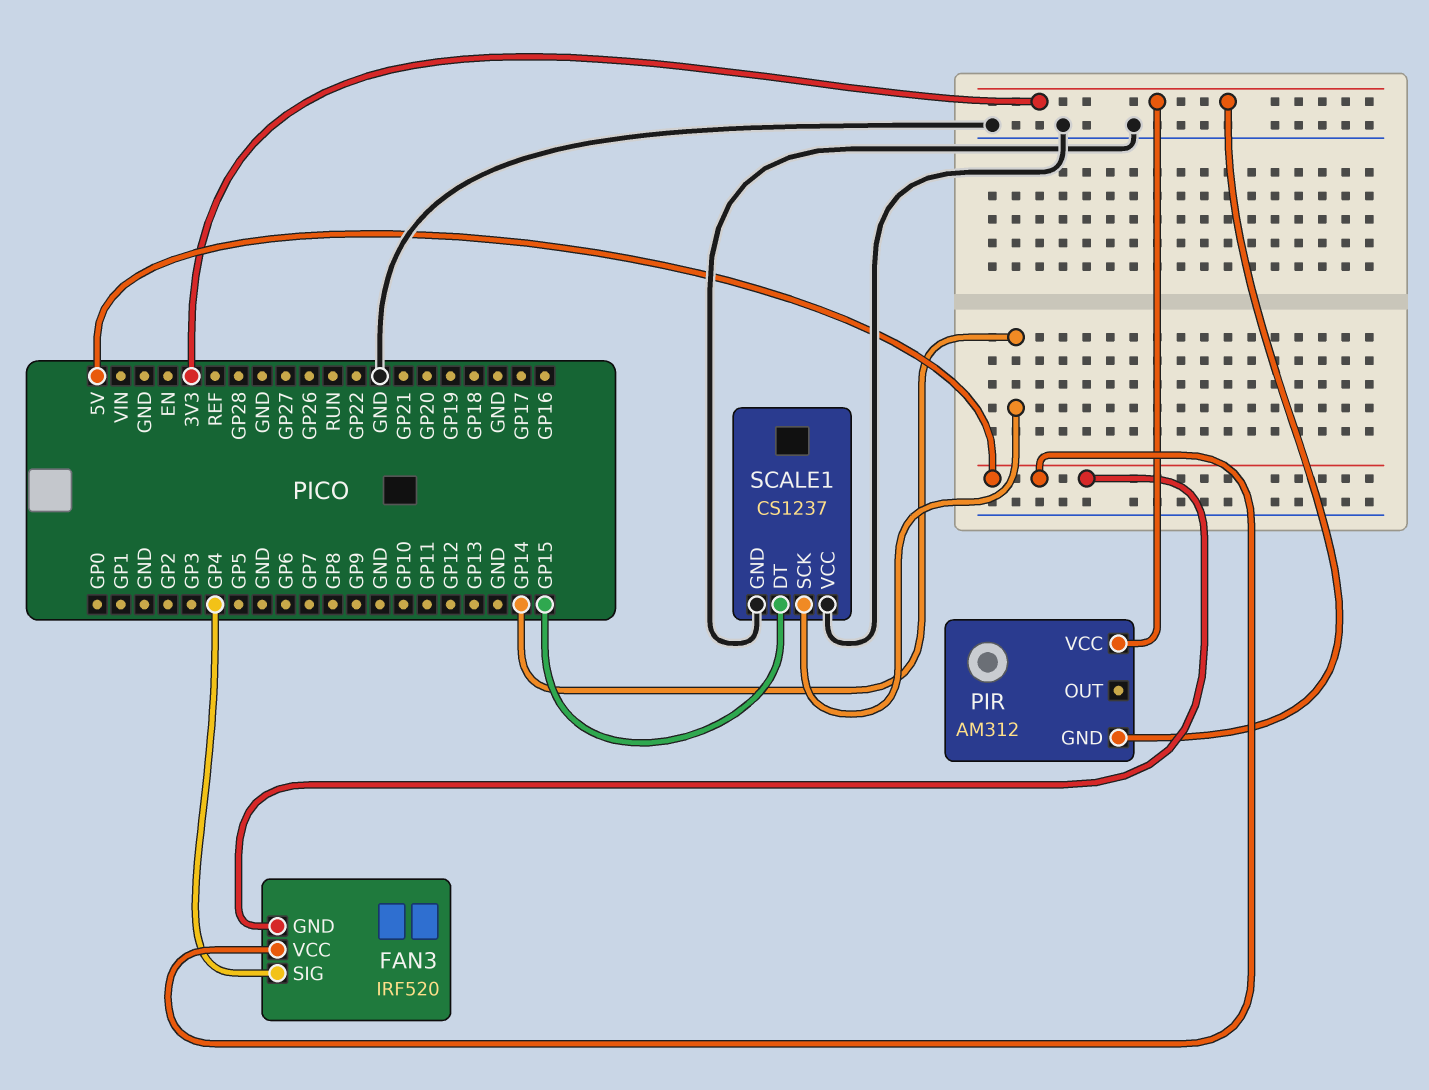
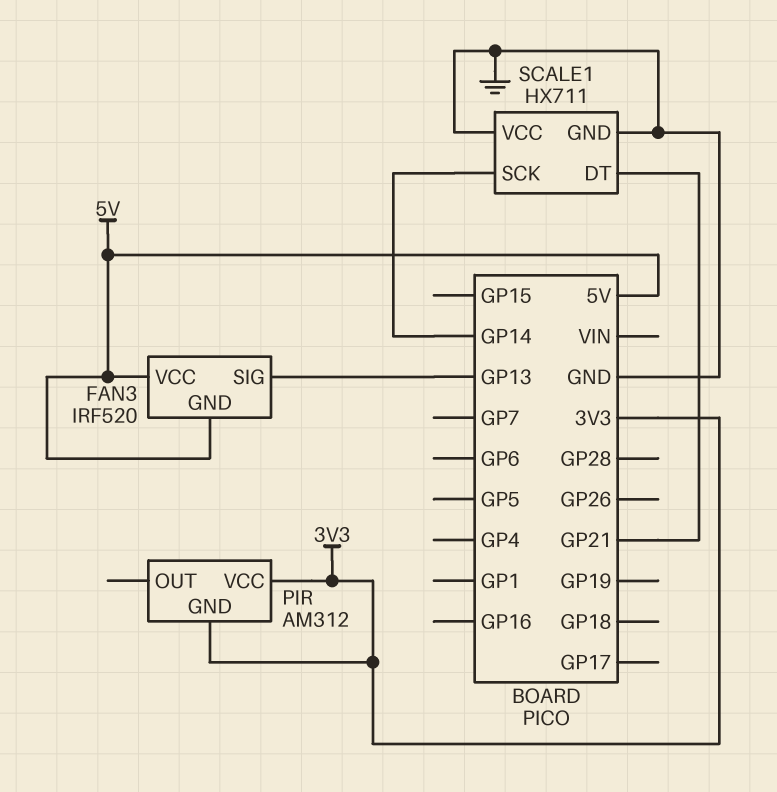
FAN3 pin SIG: GP4 -> GP13
SCALE1: CS1237 -> HX711
SCALE1 pin DT: GP15 -> GP21

